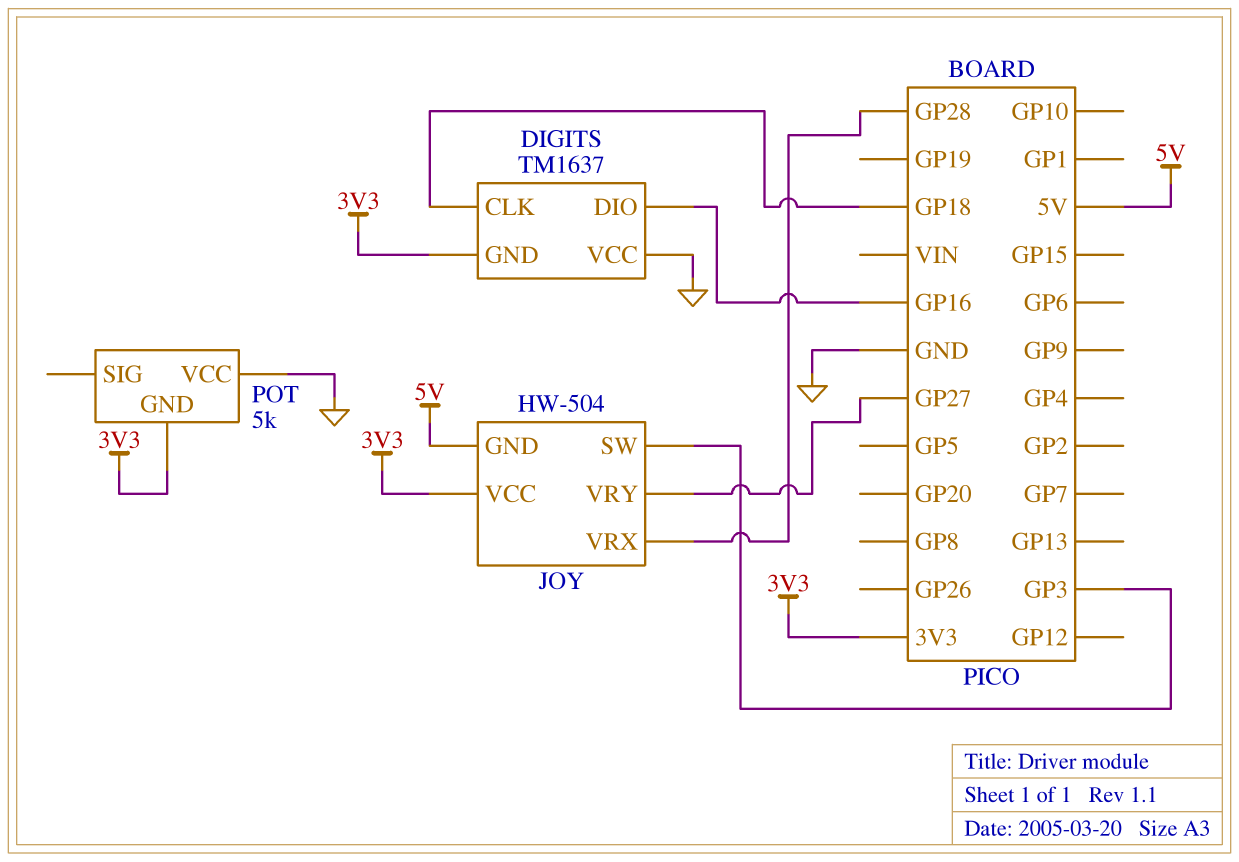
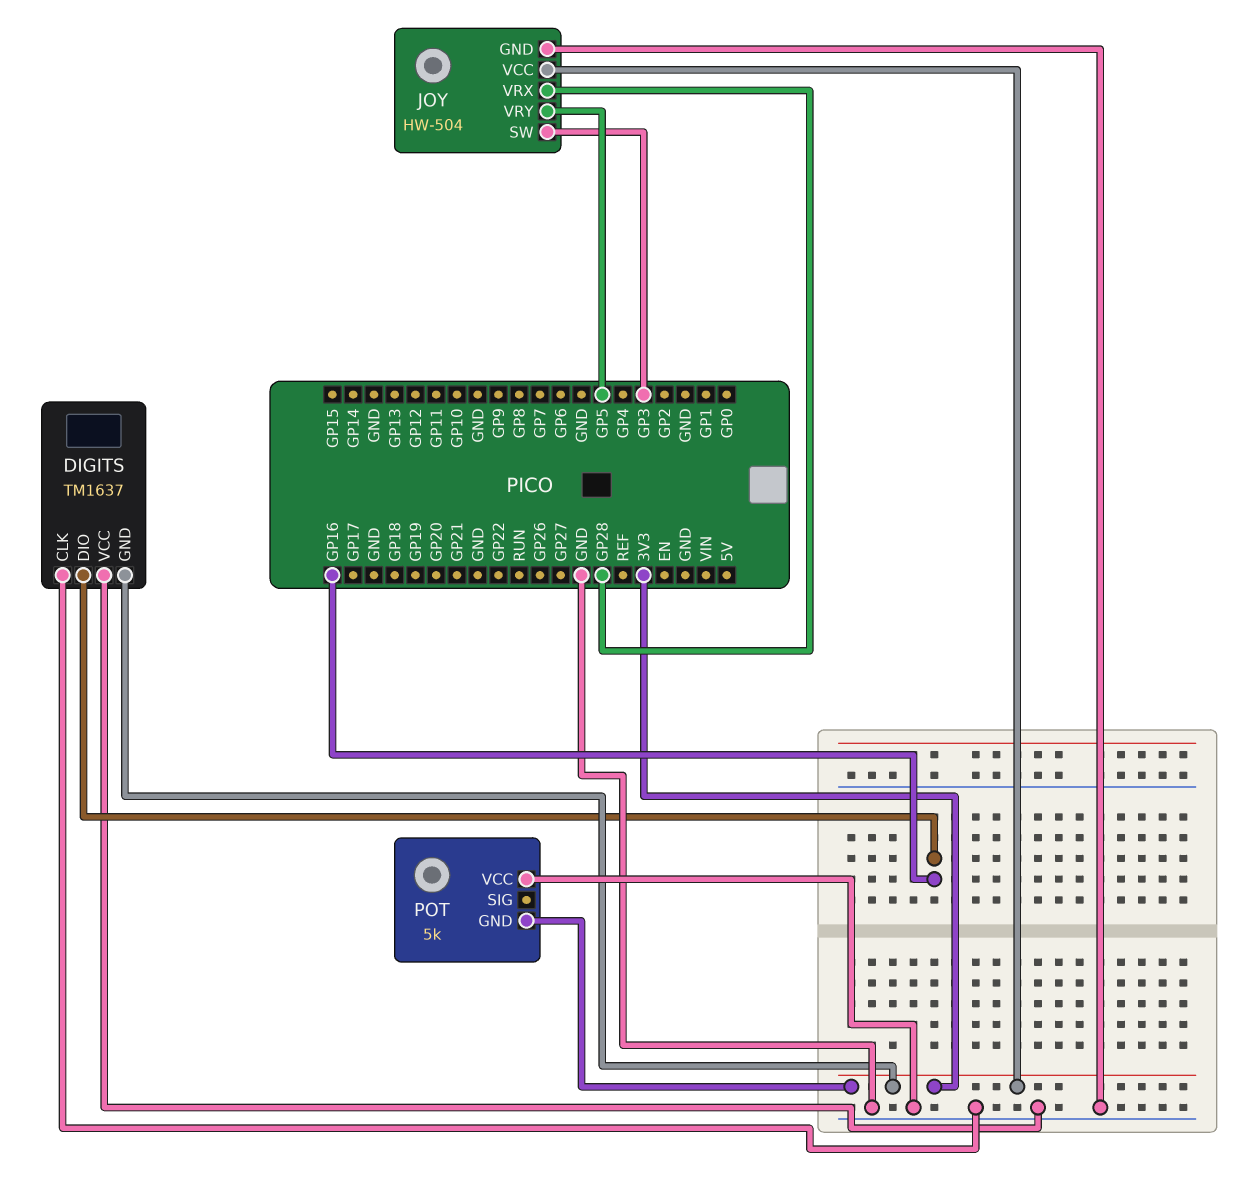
DIGITS pin CLK: GP18 -> GND
JOY pin GND: 5V -> GND
JOY pin VRY: GP27 -> GP5

